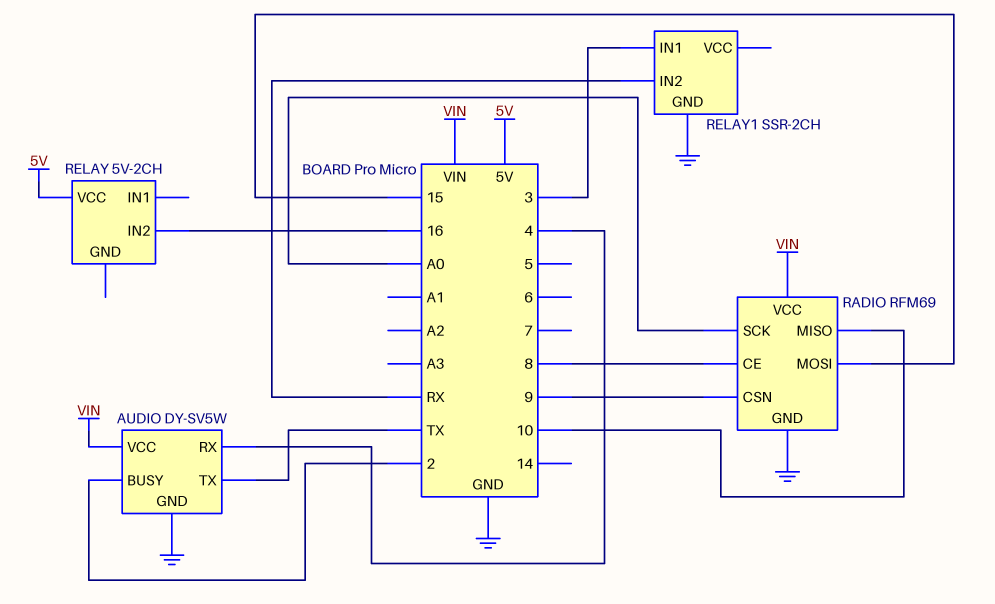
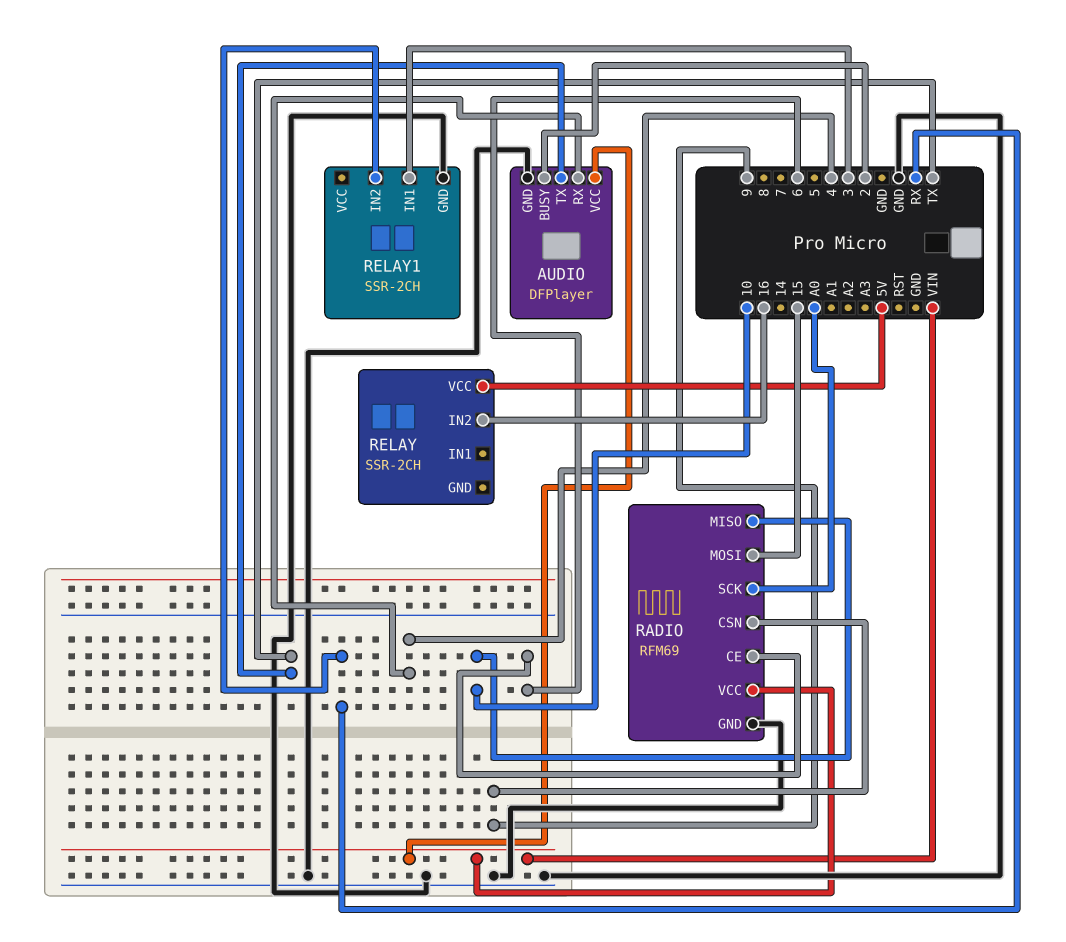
AUDIO: DY-SV5W -> DFPlayer
RADIO pin CE: 8 -> 6
RELAY: 5V-2CH -> SSR-2CH

